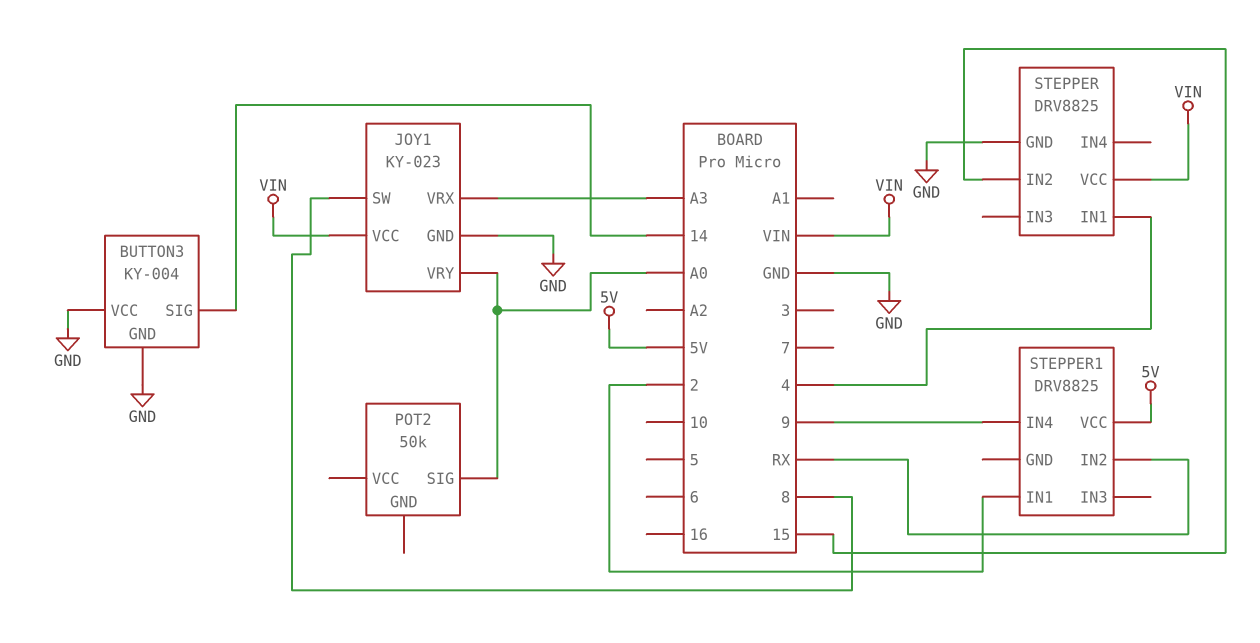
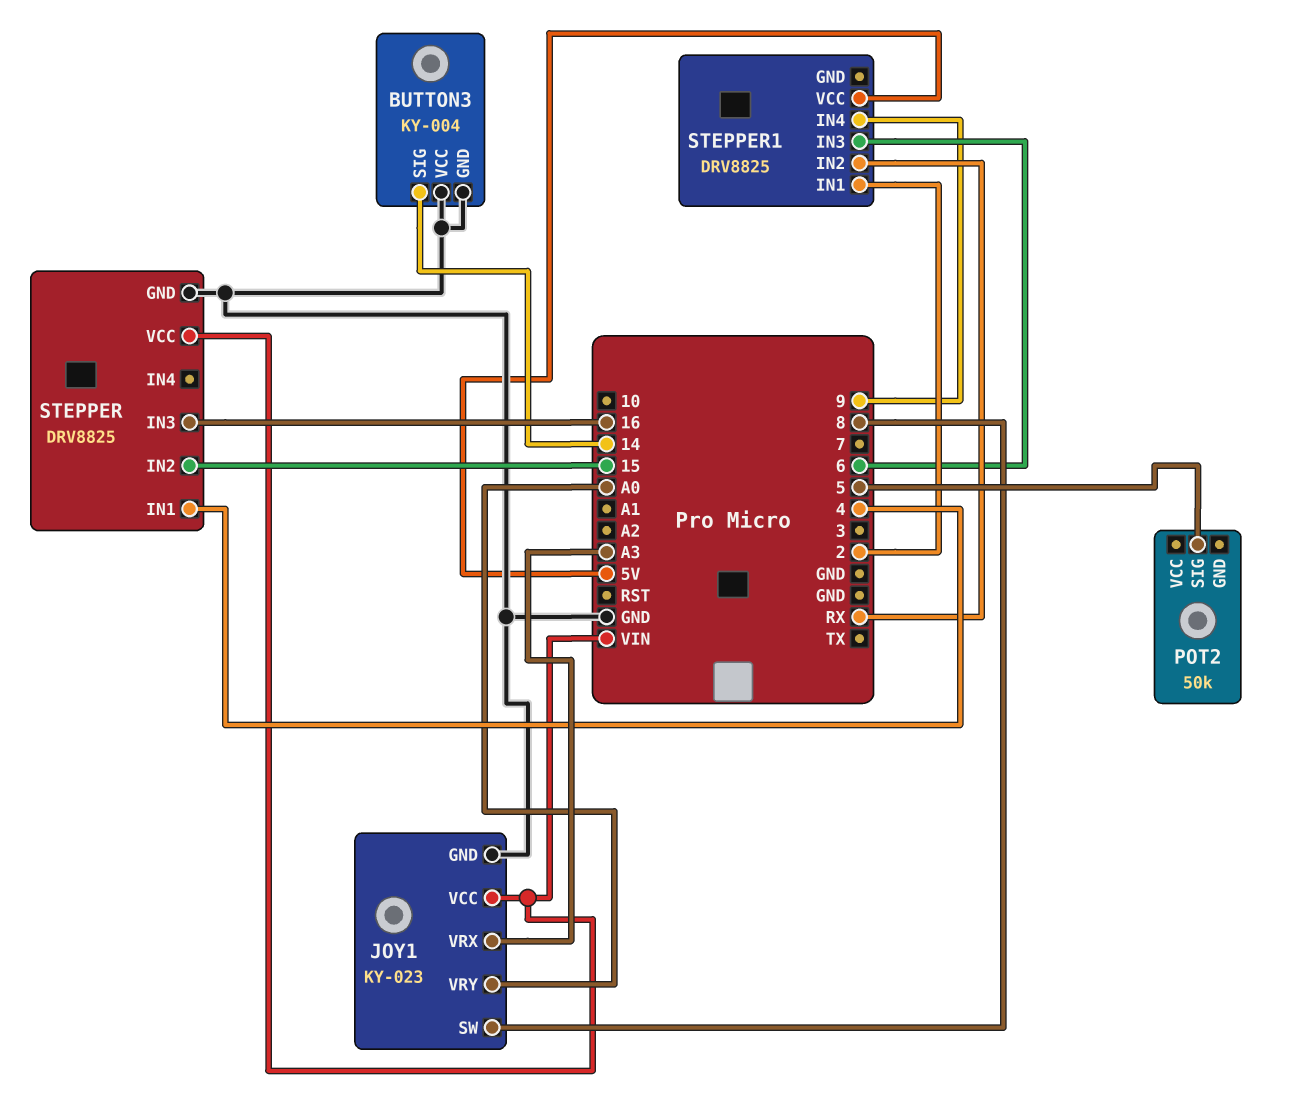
POT2 pin SIG: A0 -> 5
STEPPER pin IN3: none -> 16
STEPPER1 pin IN3: none -> 6

